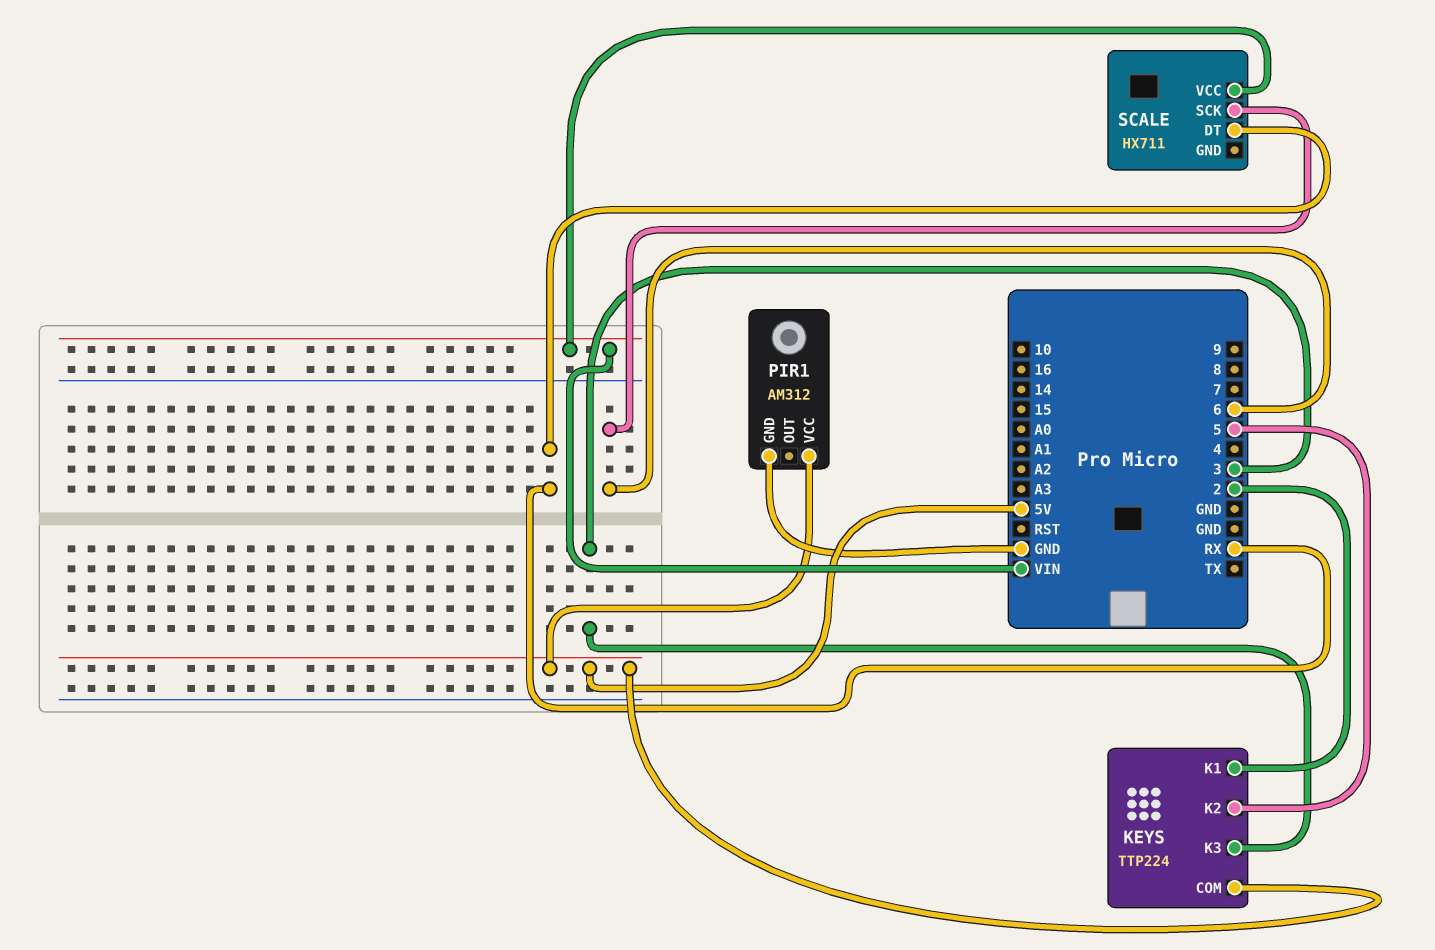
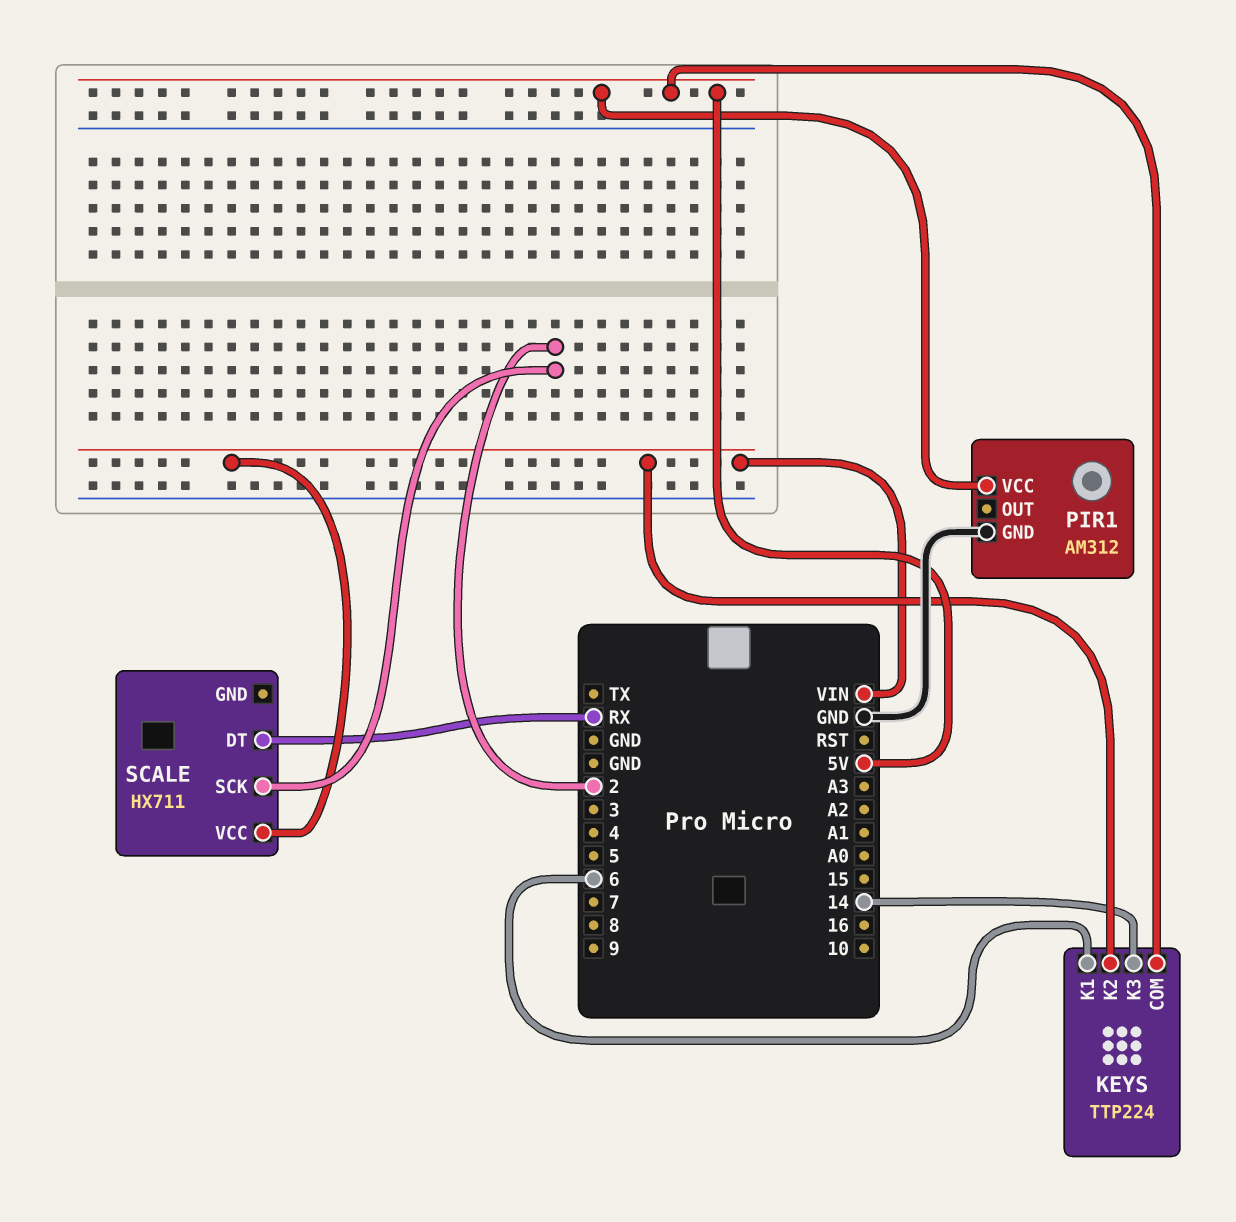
KEYS pin K1: 2 -> 6
KEYS pin K2: 5 -> VIN
KEYS pin K3: 3 -> 14
SCALE pin SCK: 6 -> 2

